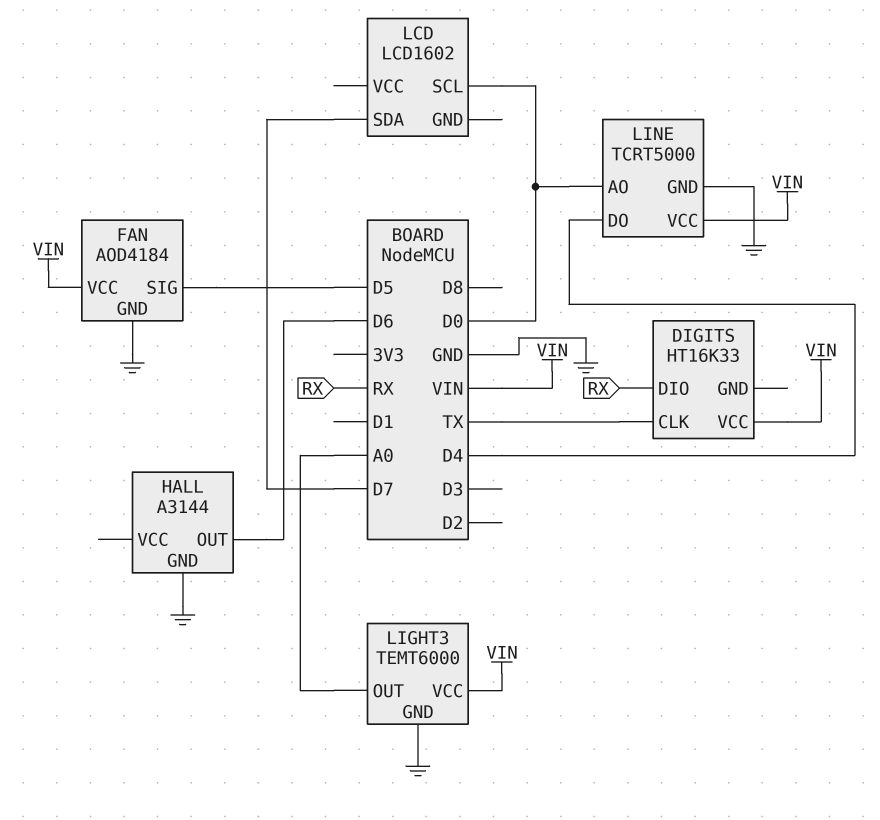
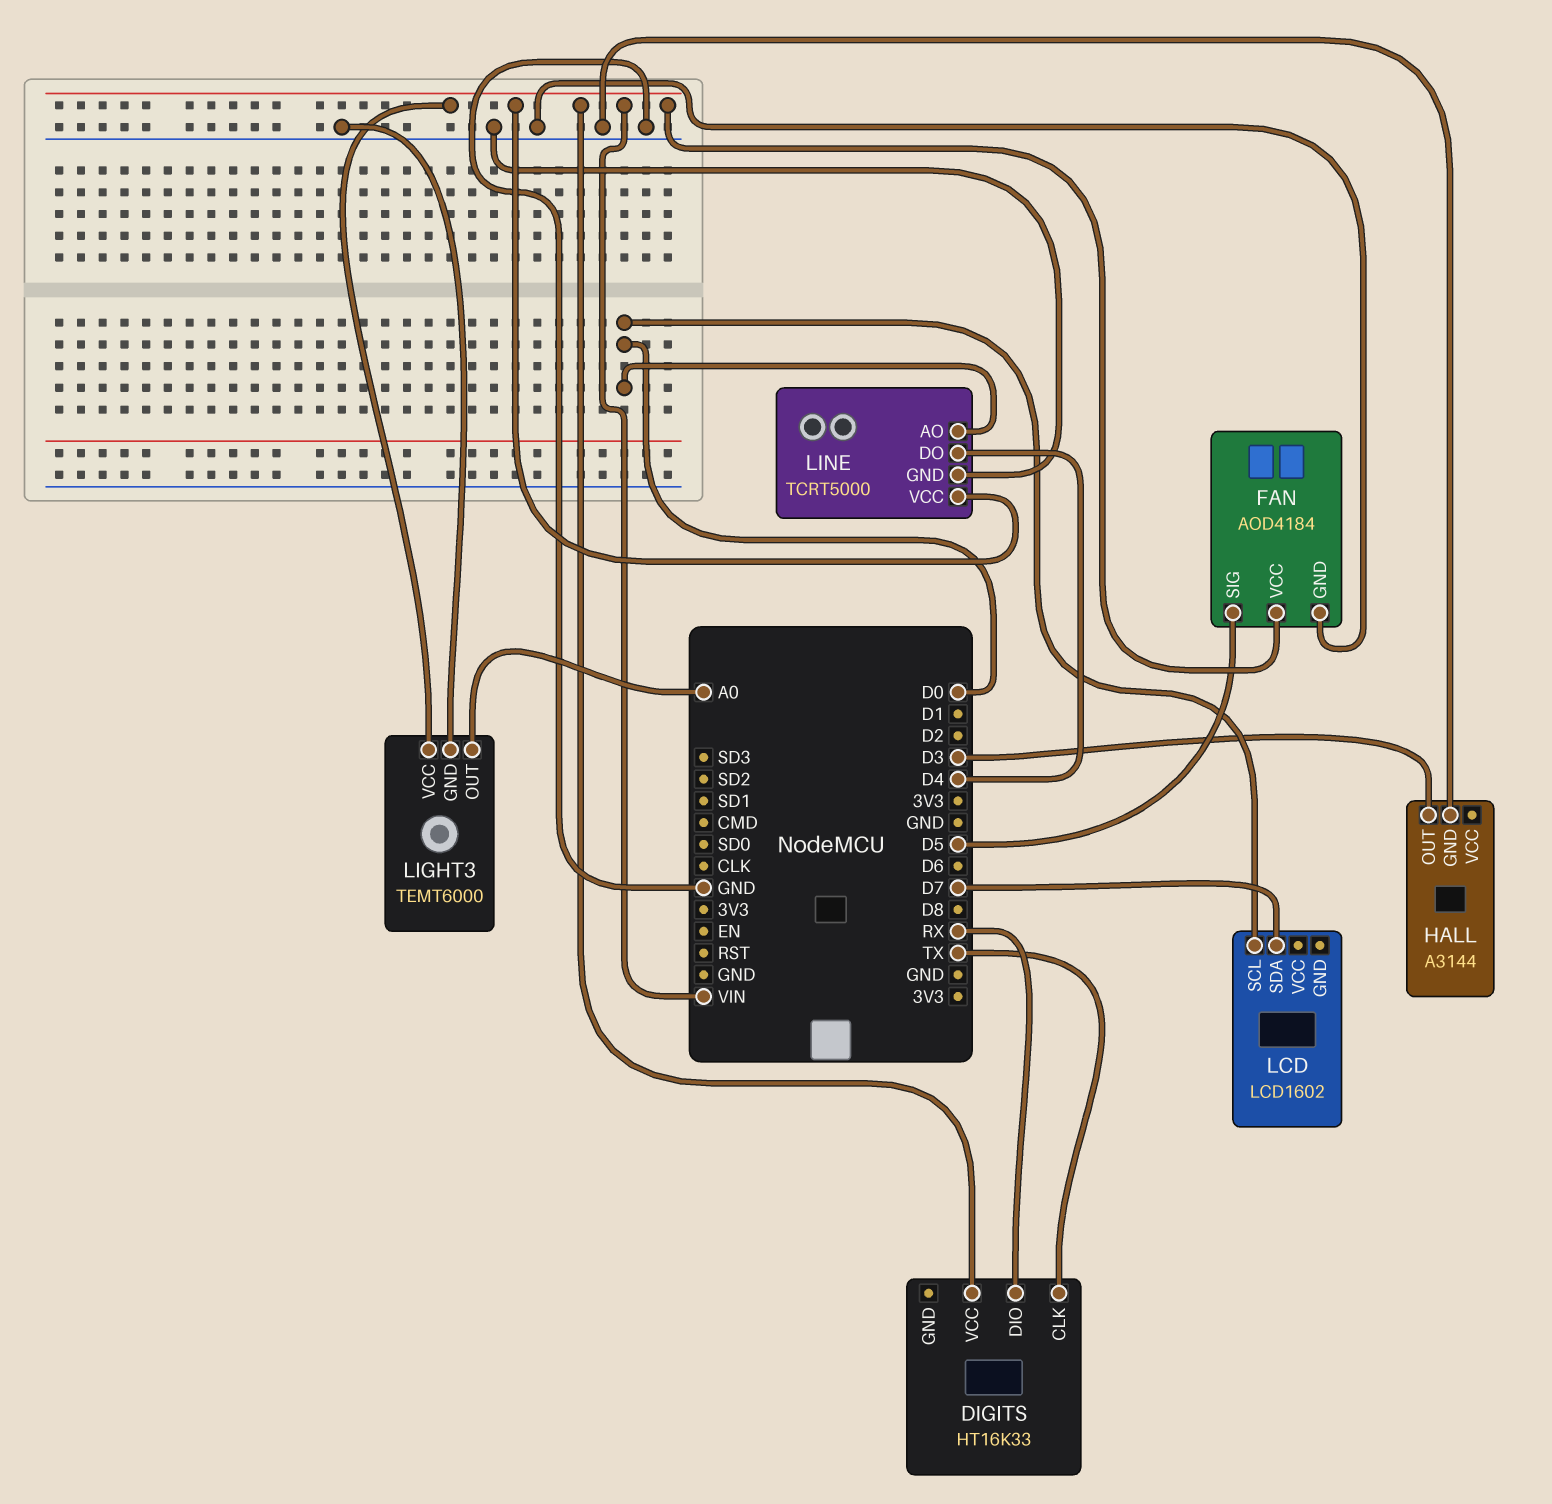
HALL pin OUT: D6 -> D3

